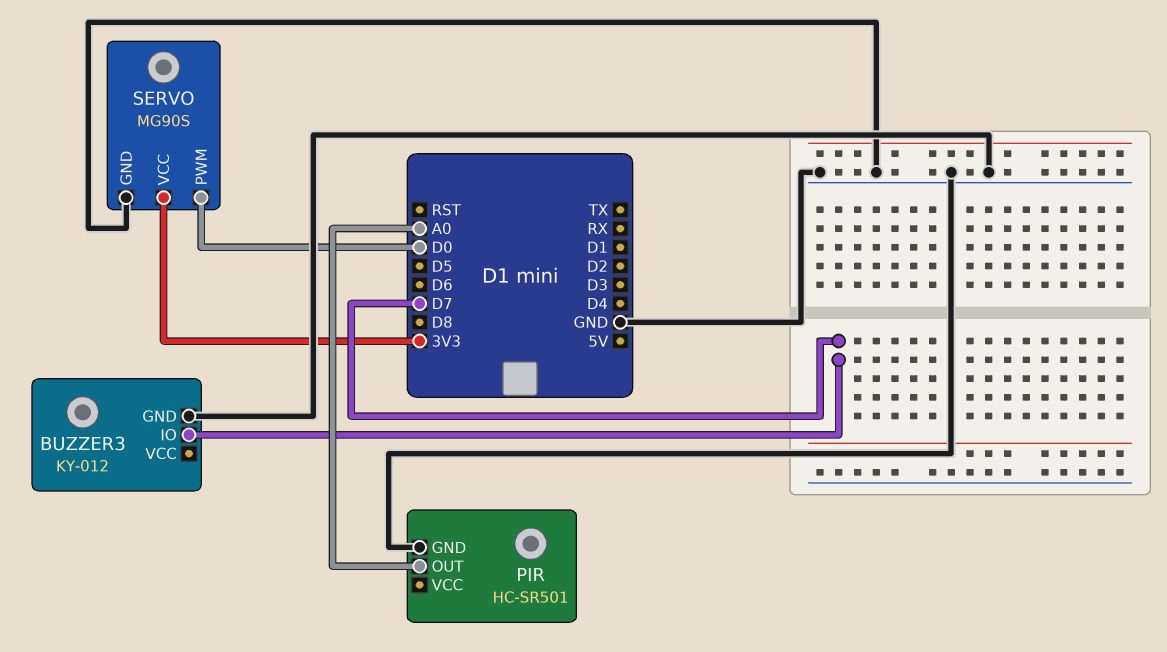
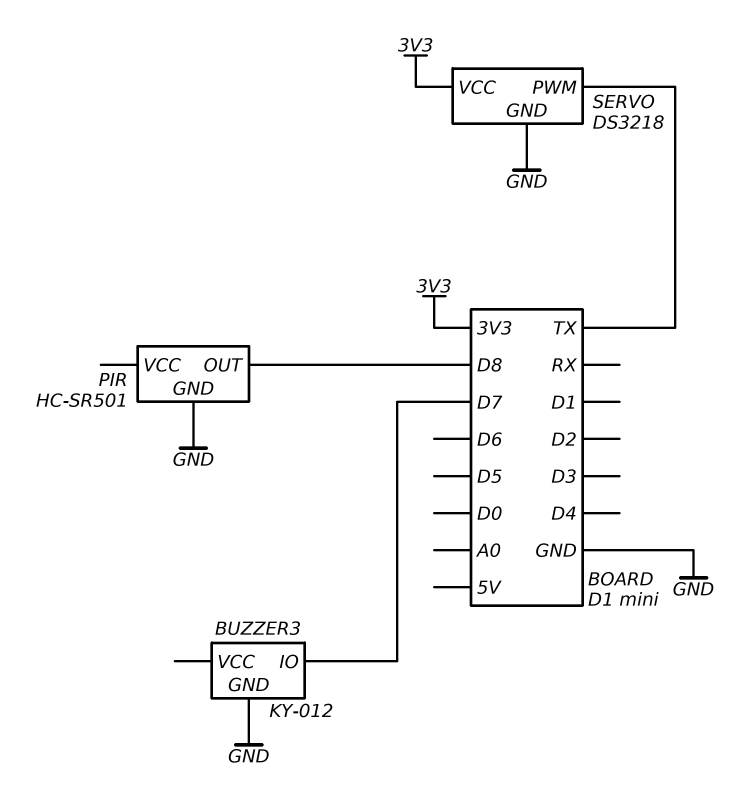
PIR pin OUT: A0 -> D8
SERVO: MG90S -> DS3218
SERVO pin PWM: D0 -> TX

